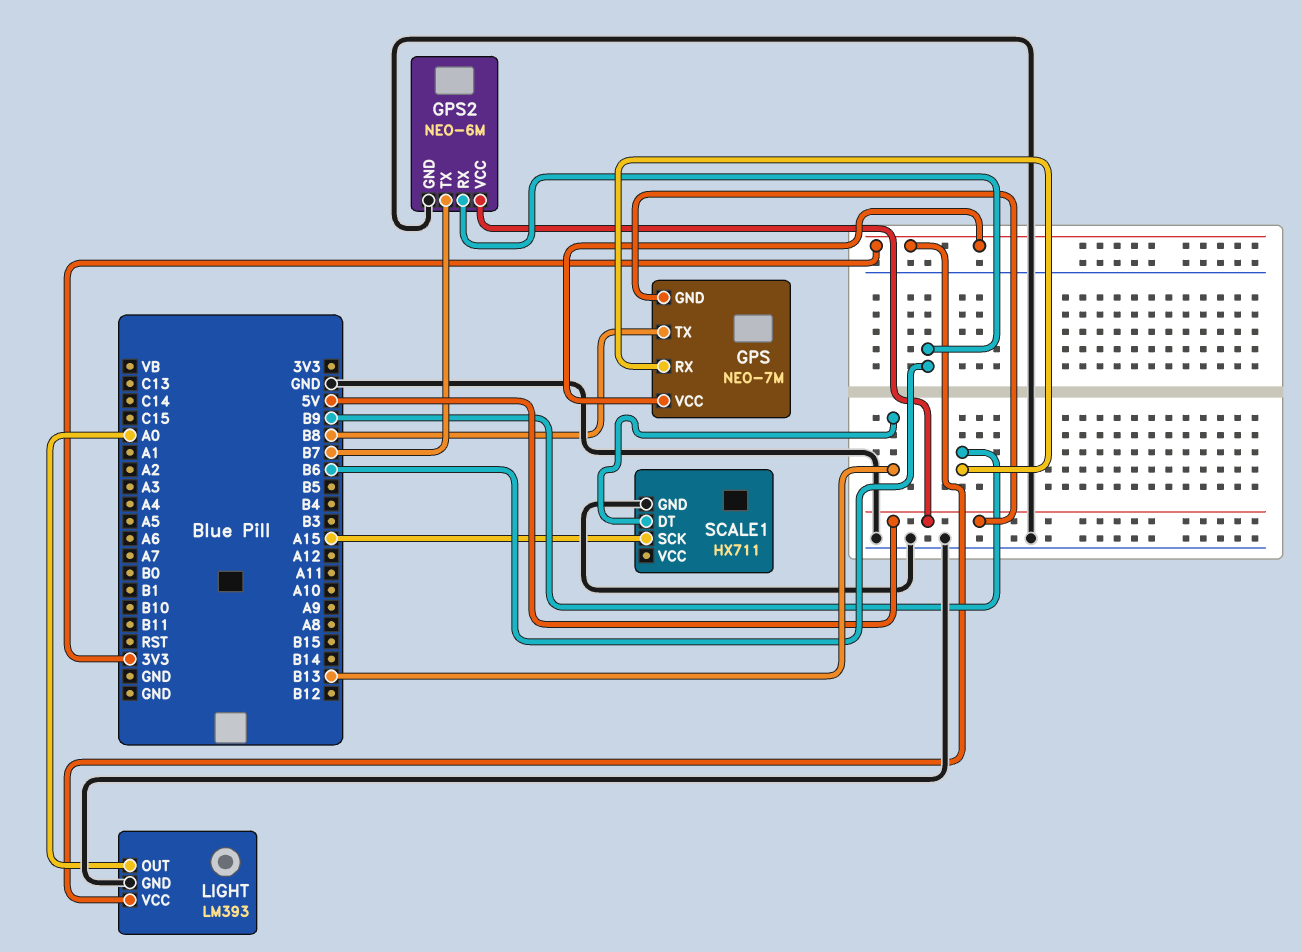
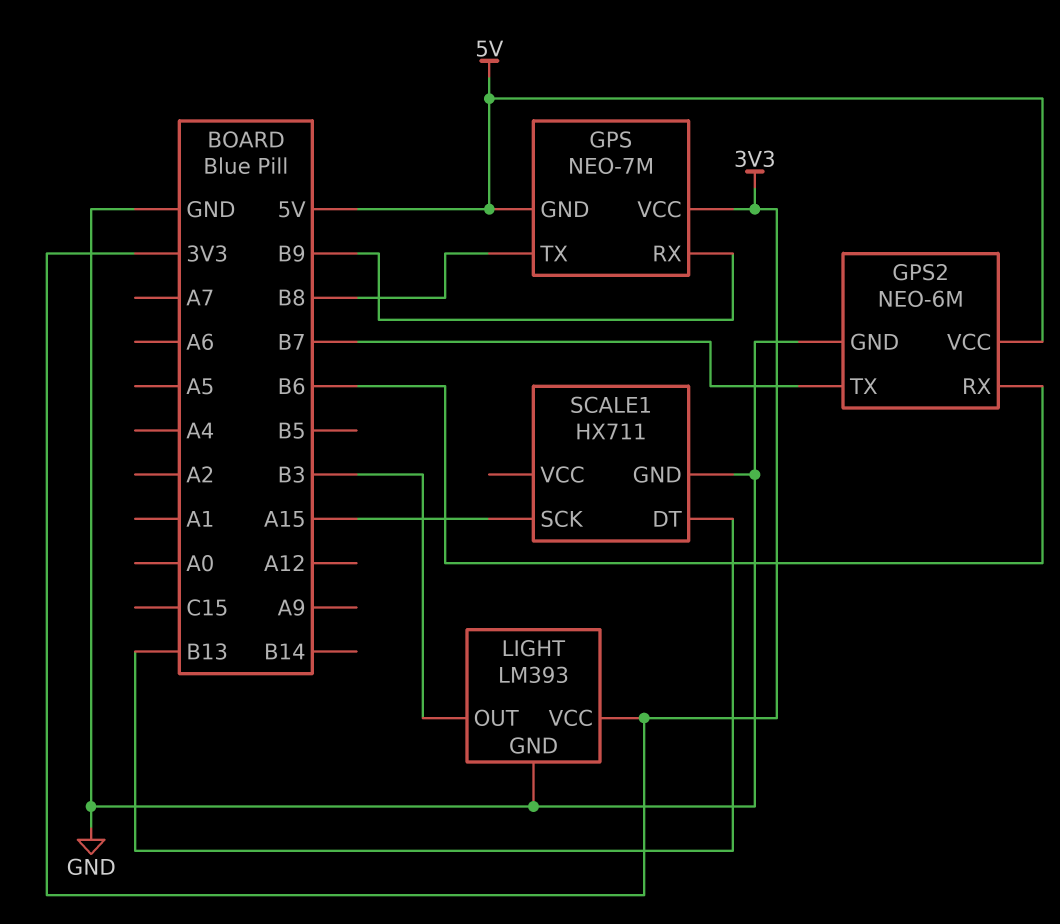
LIGHT pin OUT: A0 -> B3

